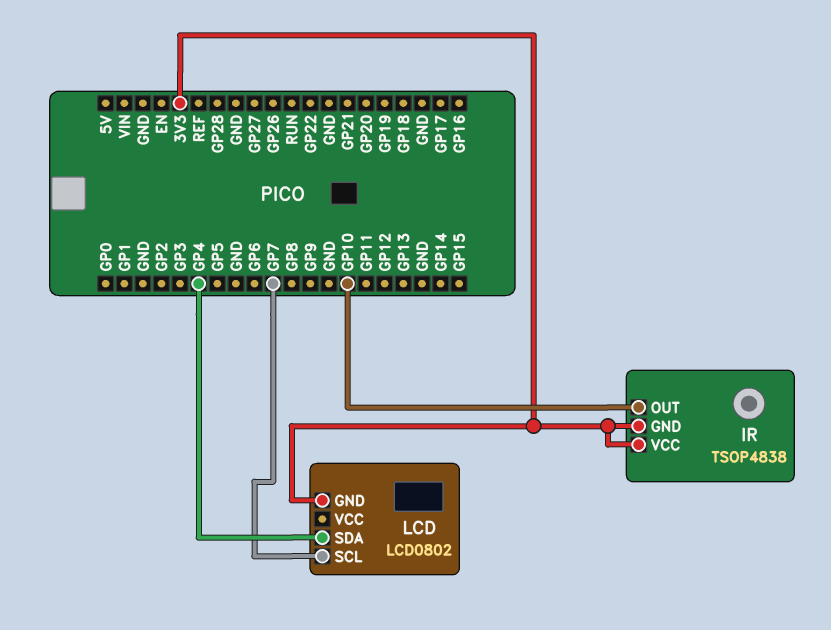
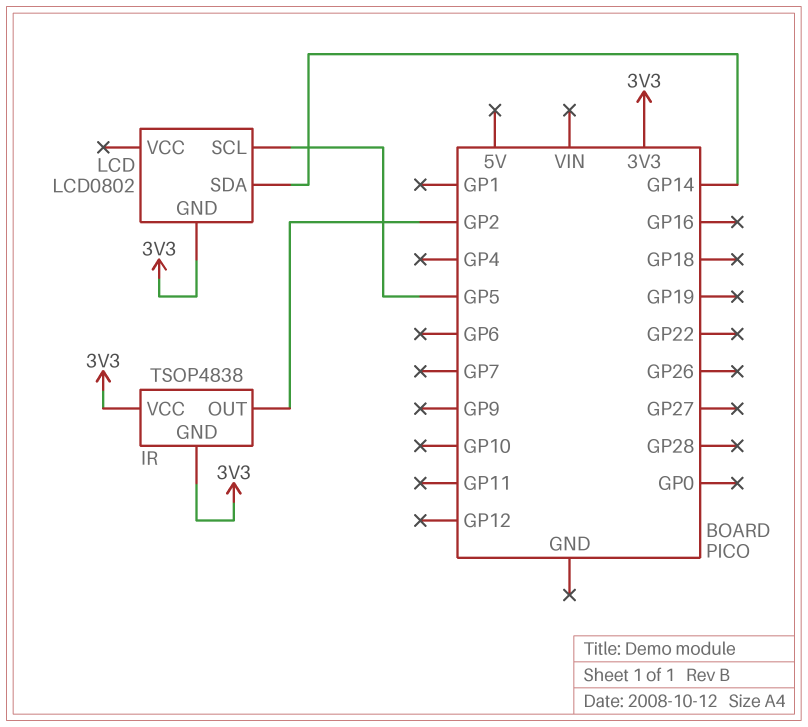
IR pin OUT: GP10 -> GP2
LCD pin SCL: GP7 -> GP5
LCD pin SDA: GP4 -> GP14

